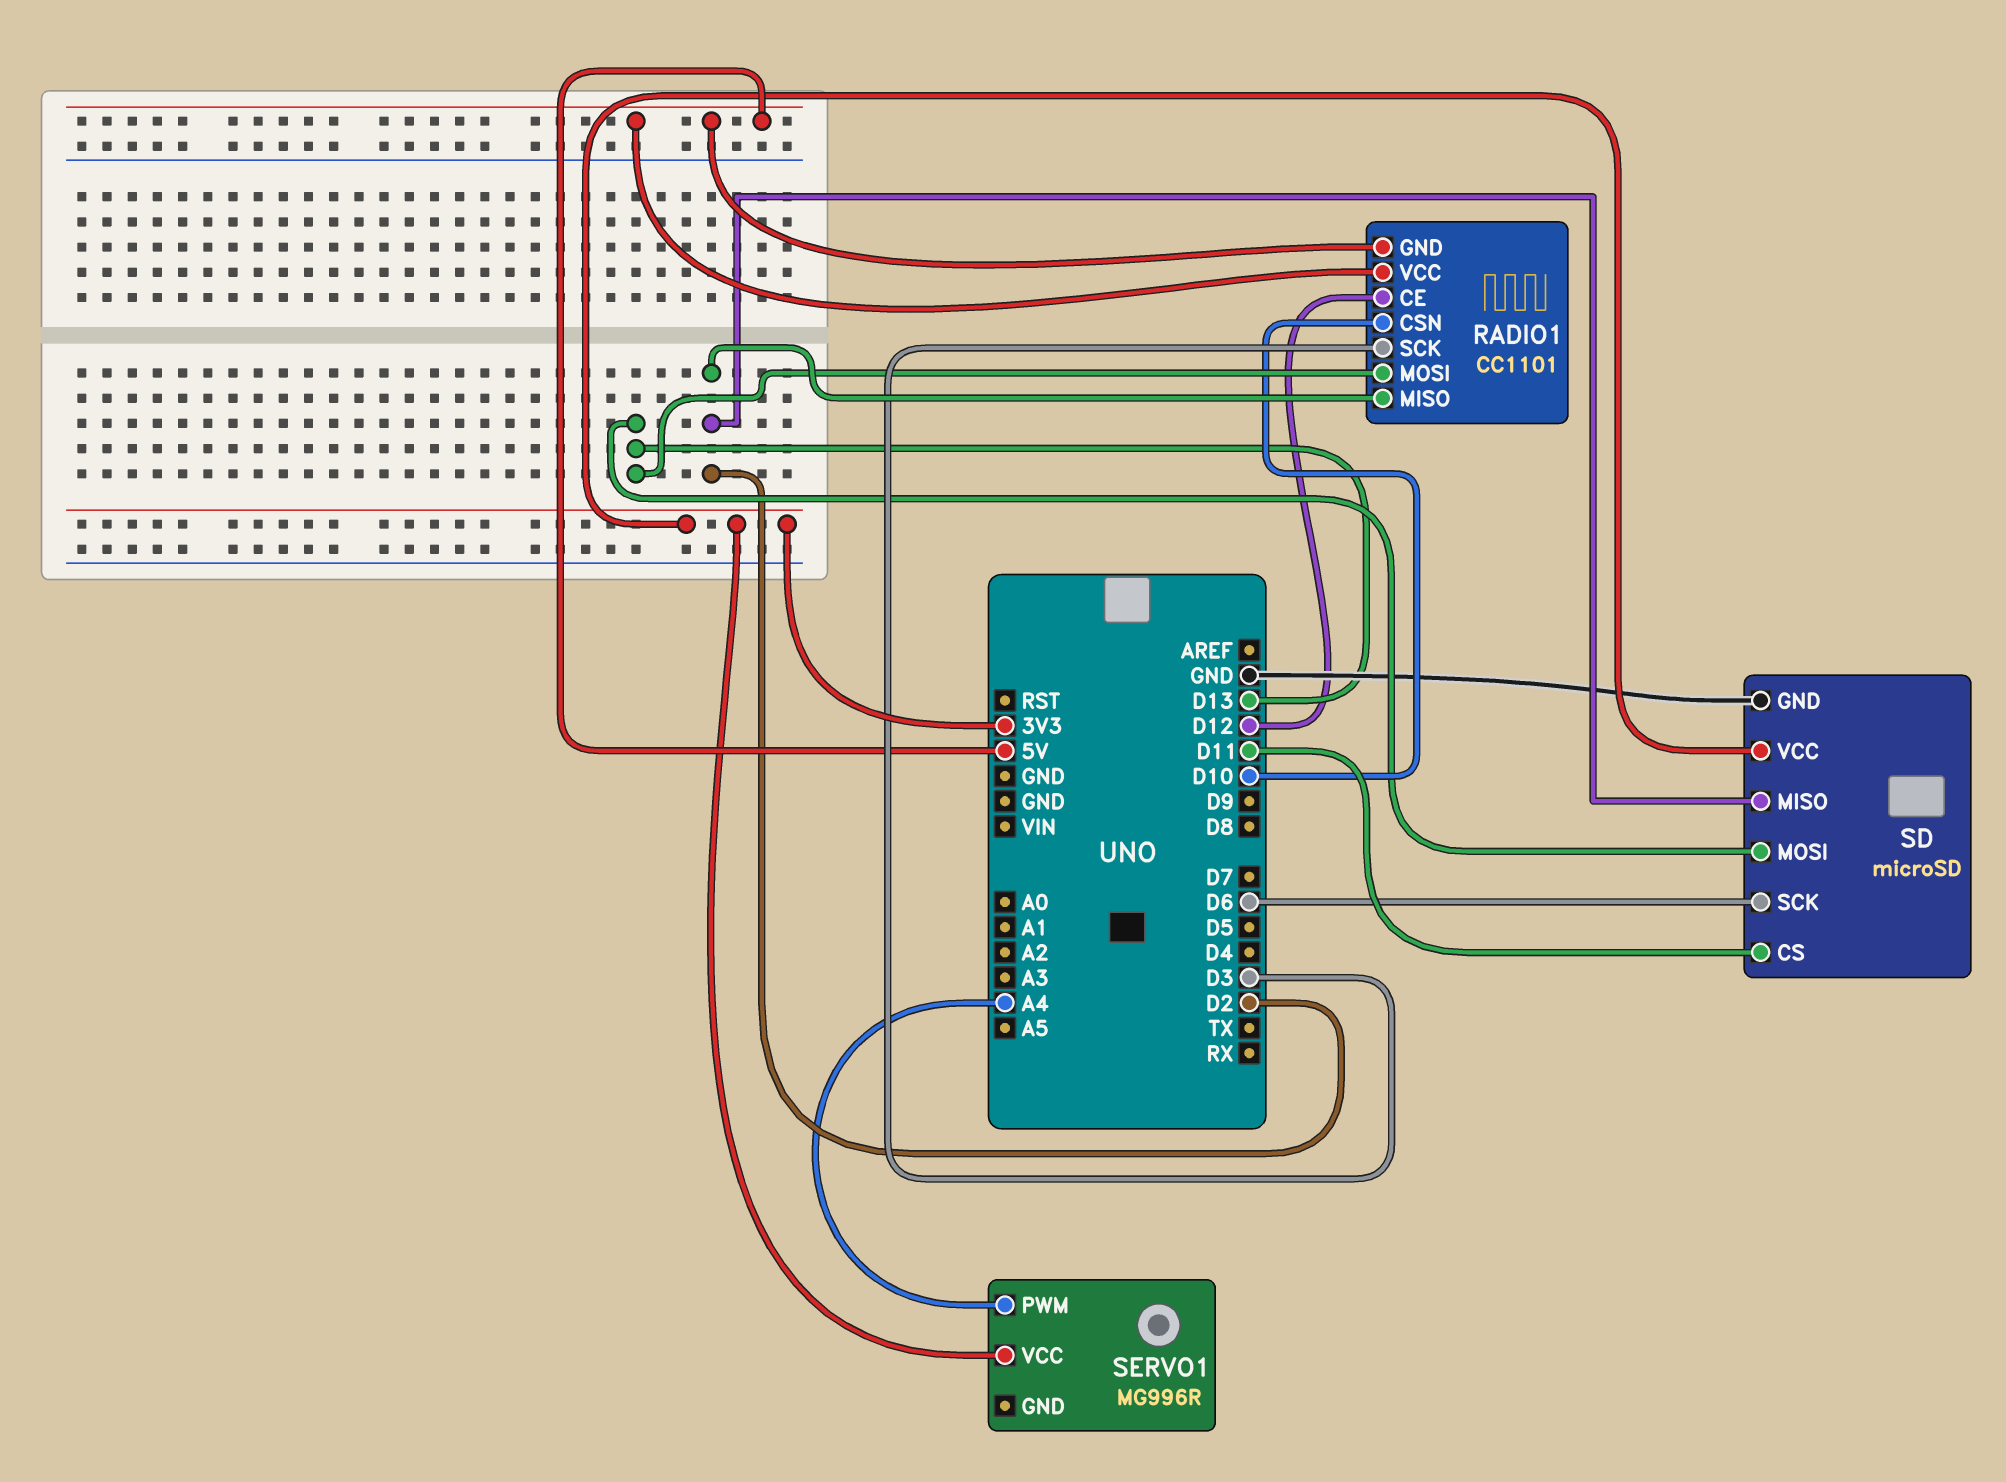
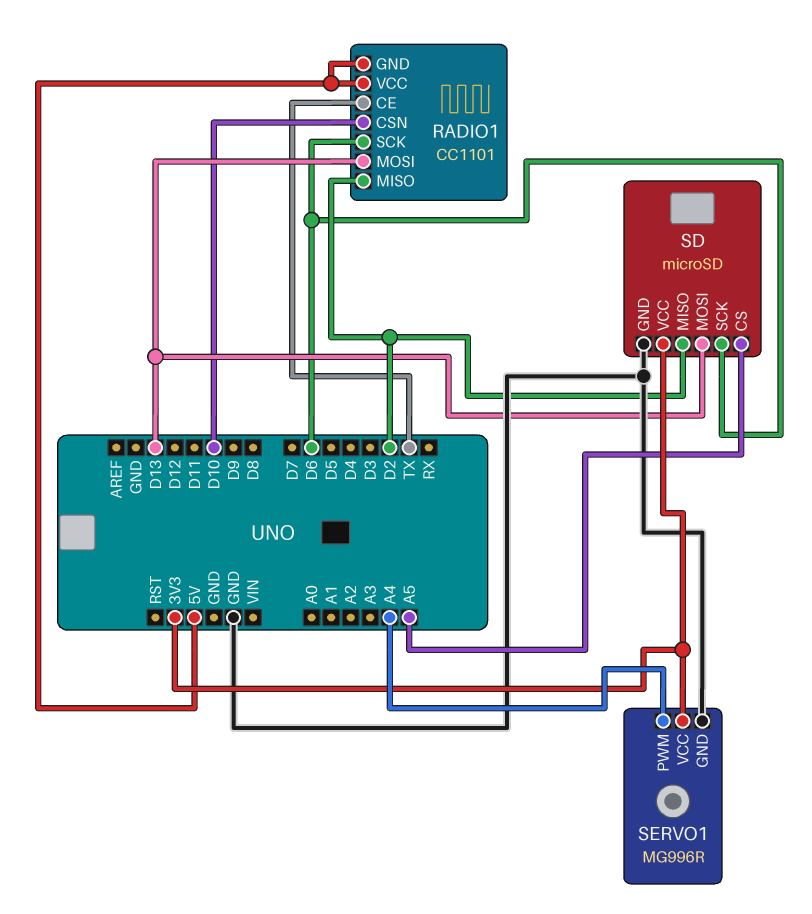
RADIO1 pin CE: D12 -> TX
RADIO1 pin SCK: D3 -> D6
SD pin CS: D11 -> A5
SERVO1 pin GND: none -> GND

